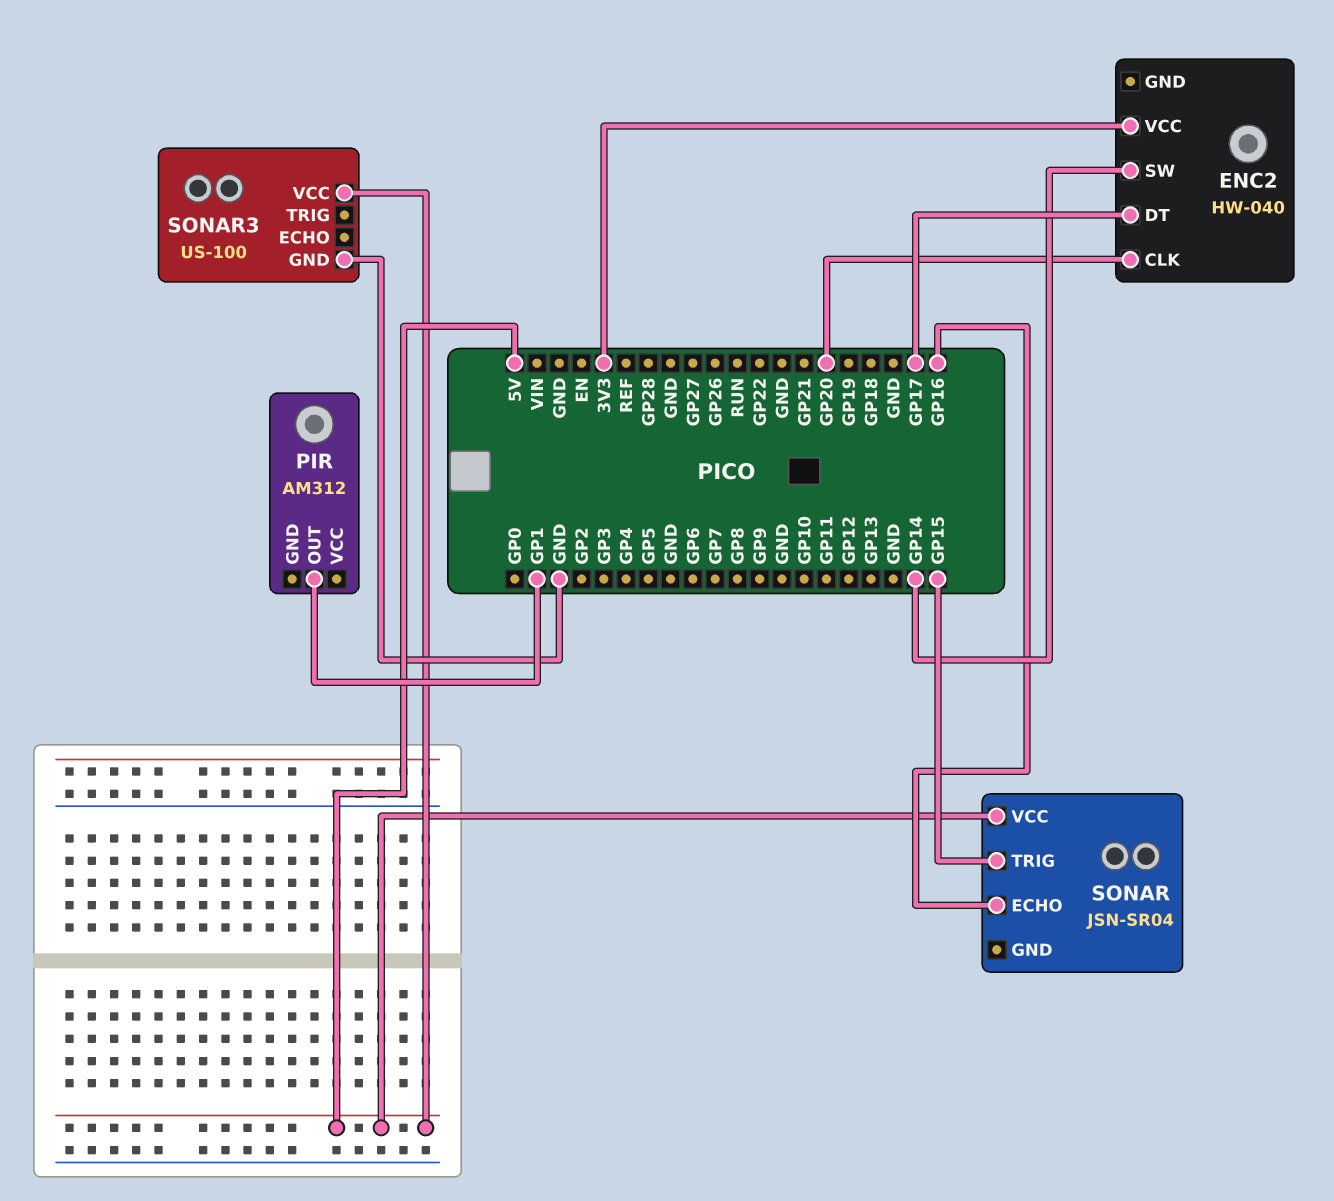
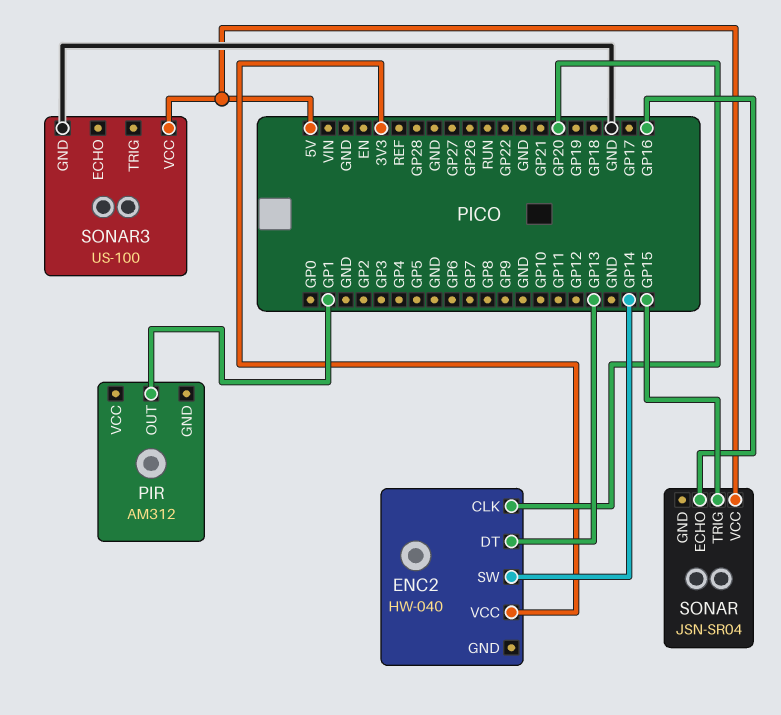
ENC2 pin DT: GP17 -> GP13

